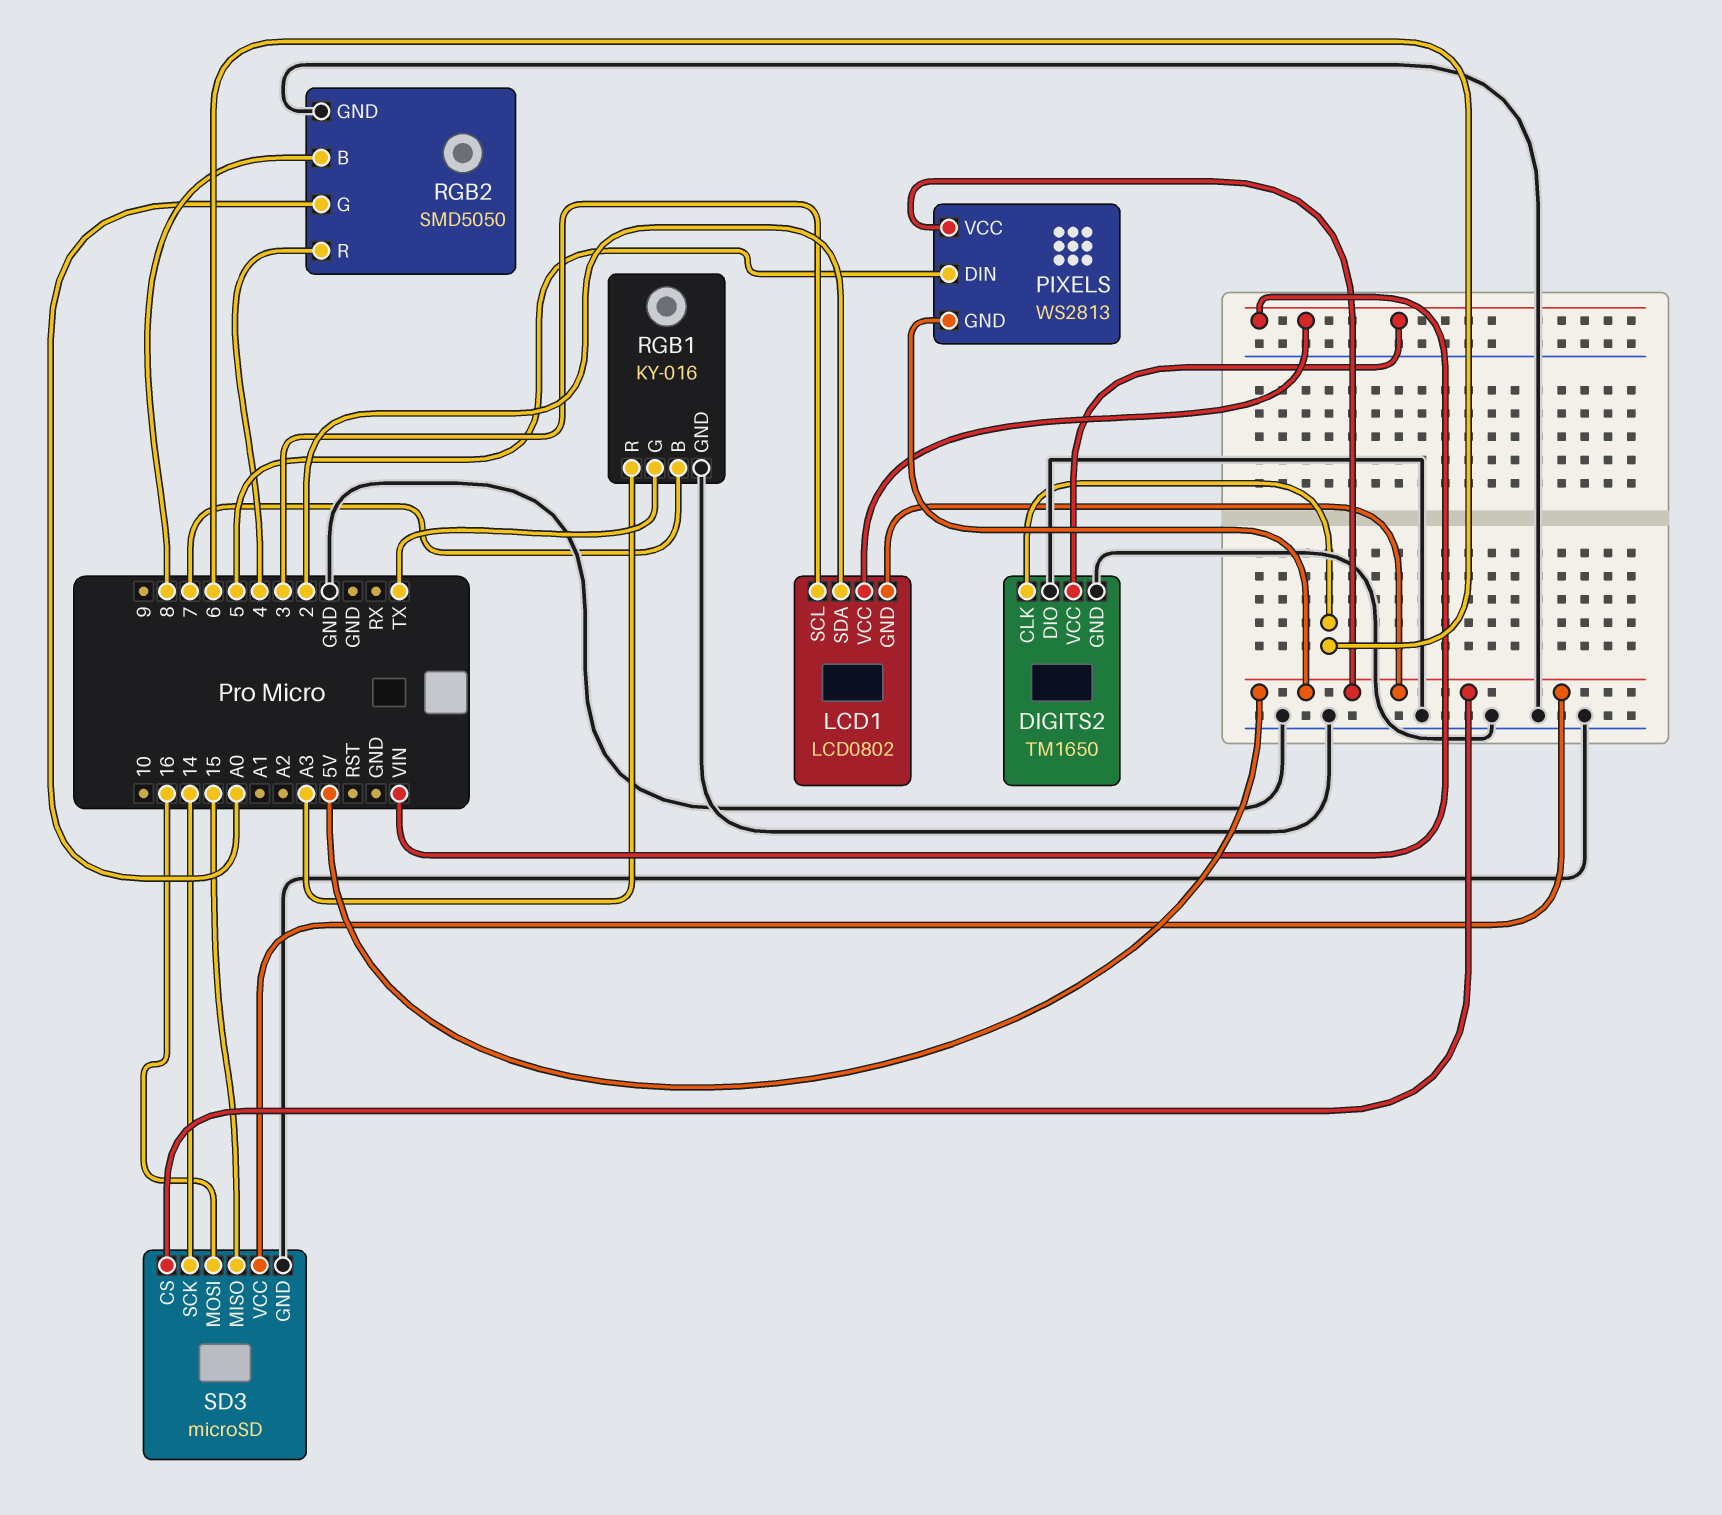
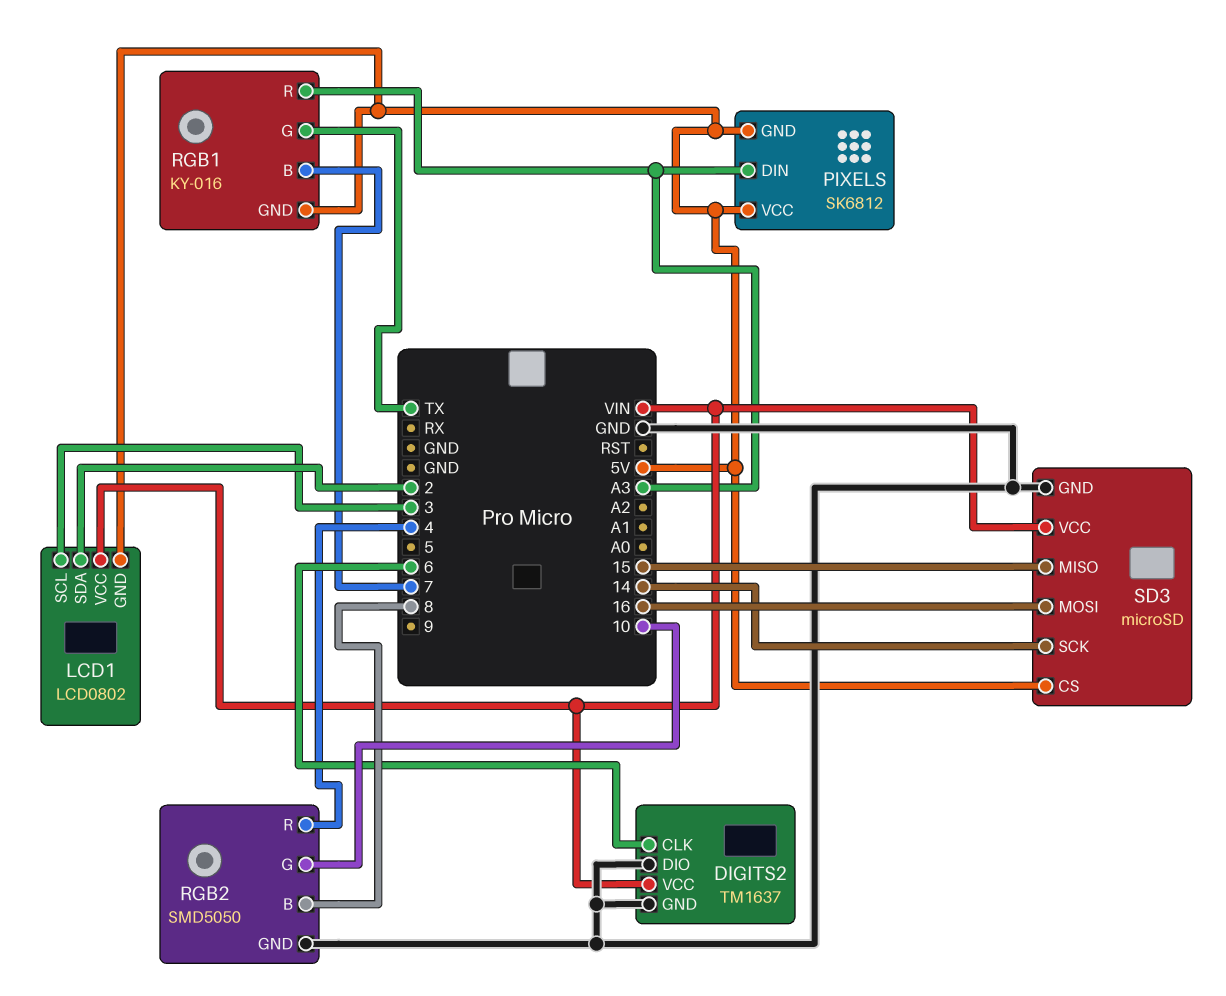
DIGITS2: TM1650 -> TM1637
PIXELS: WS2813 -> SK6812
PIXELS pin DIN: 5 -> A3
RGB1 pin GND: GND -> 5V
RGB2 pin G: A0 -> 10
SD3 pin VCC: 5V -> VIN

